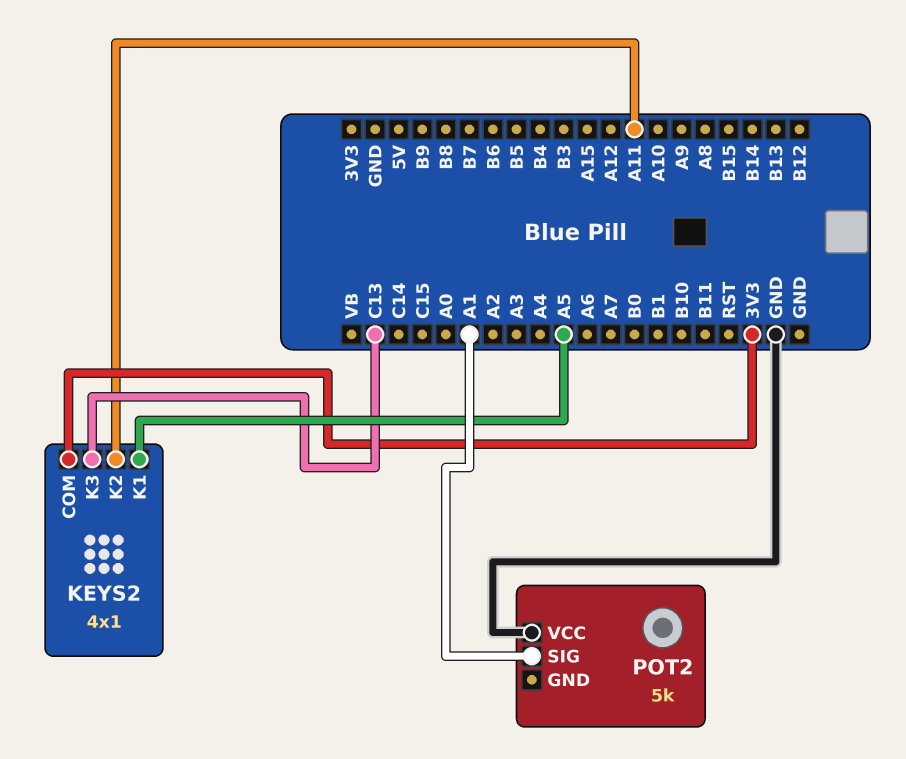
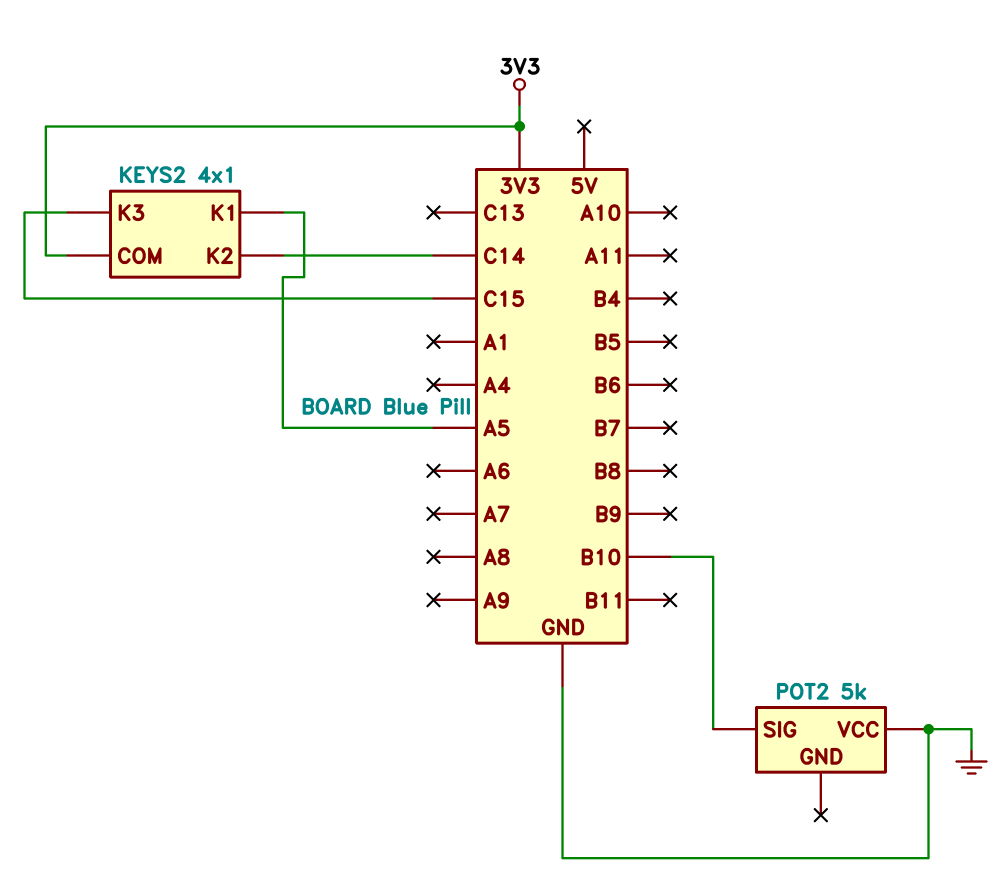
KEYS2 pin K2: A11 -> C14
KEYS2 pin K3: C13 -> C15
POT2 pin SIG: A1 -> B10

